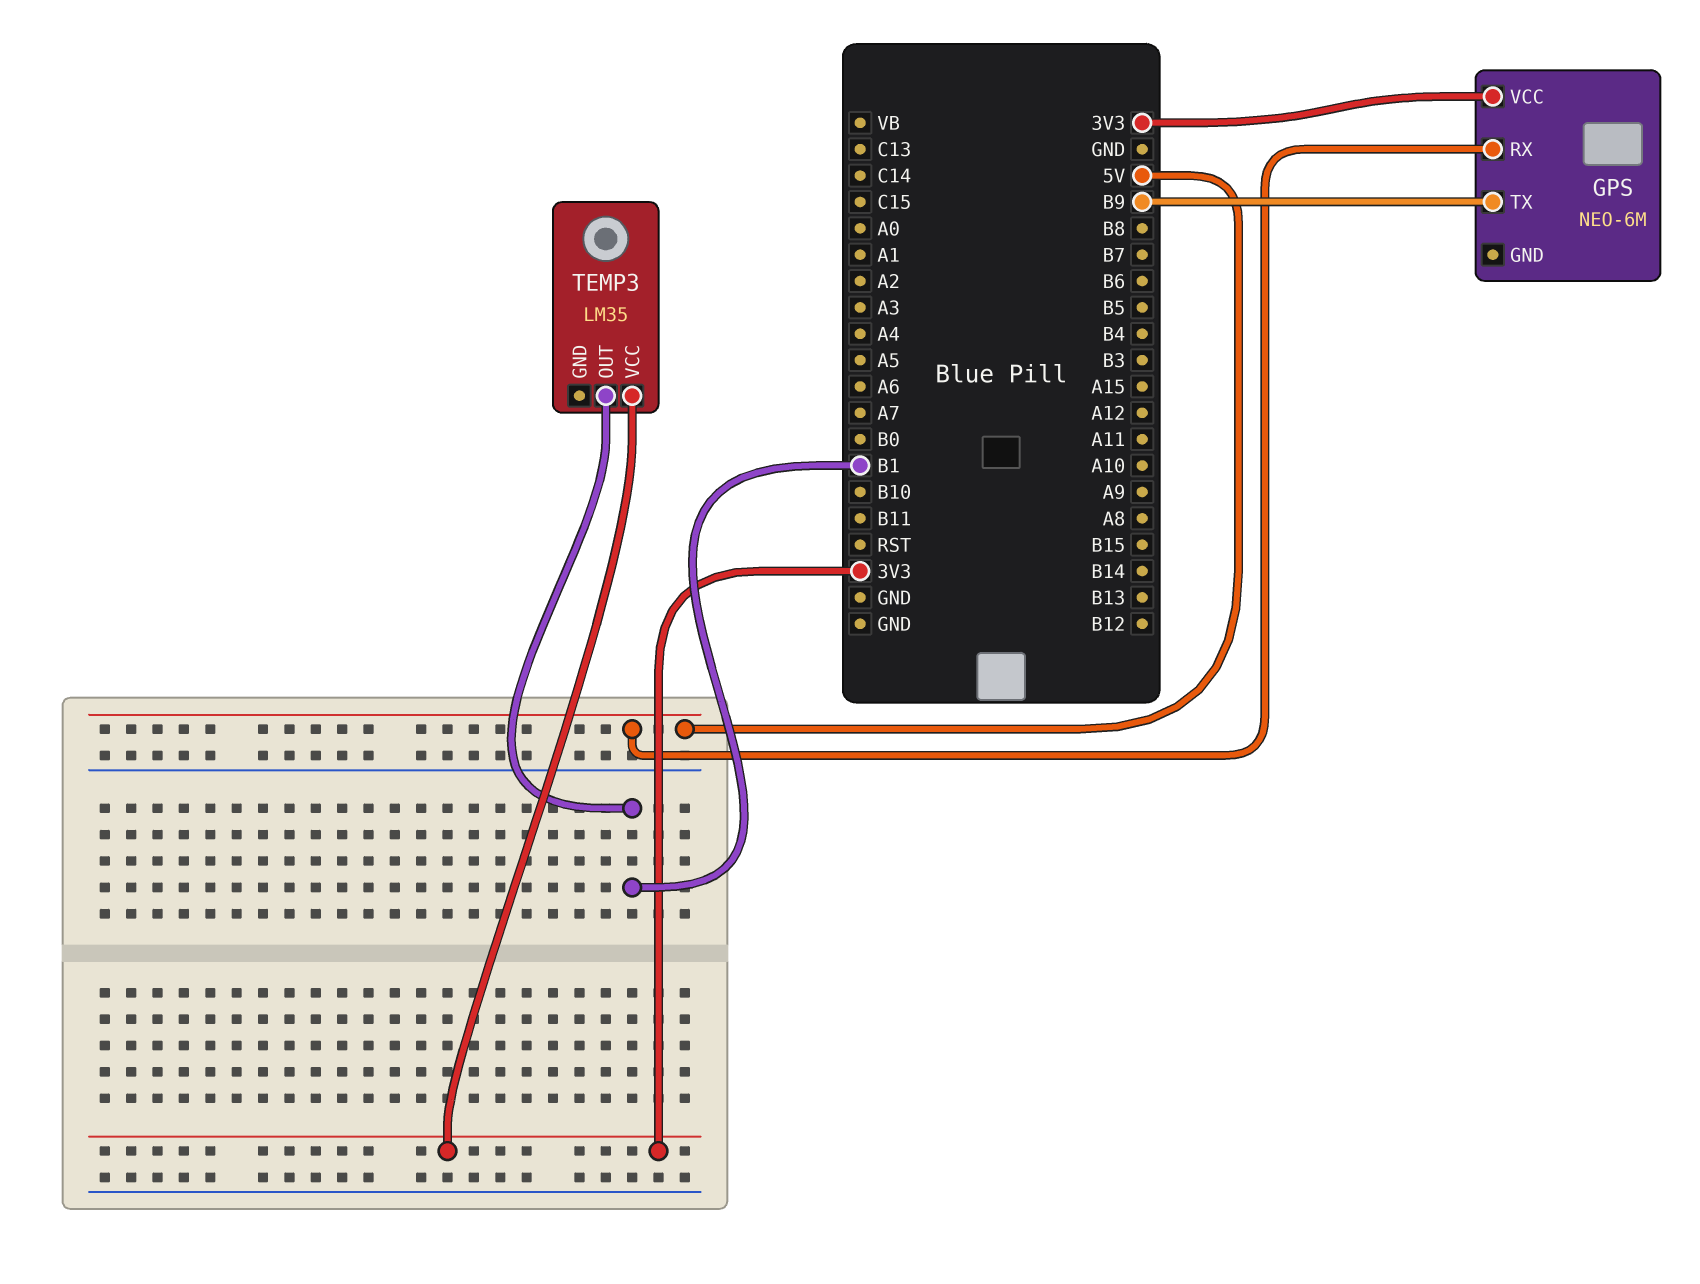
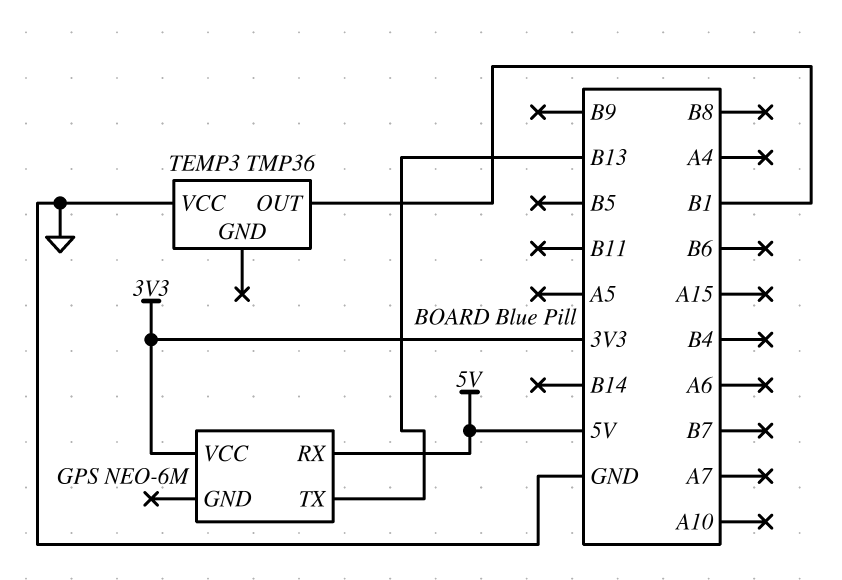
GPS pin TX: B9 -> B13
TEMP3: LM35 -> TMP36
TEMP3 pin VCC: 3V3 -> GND

